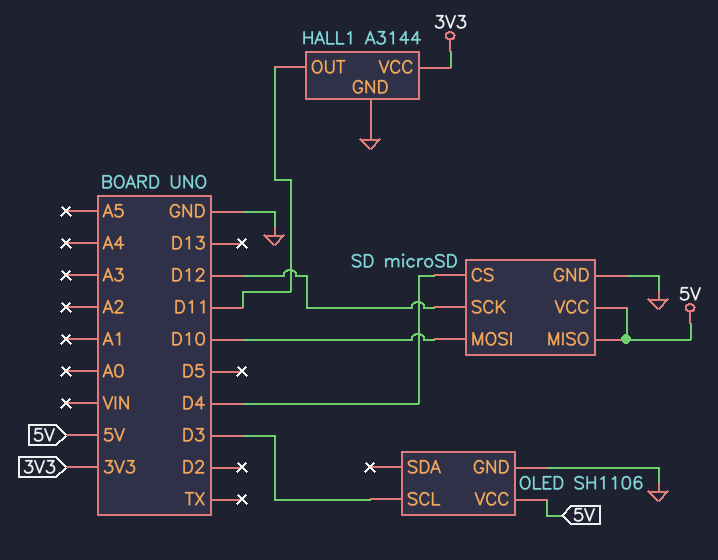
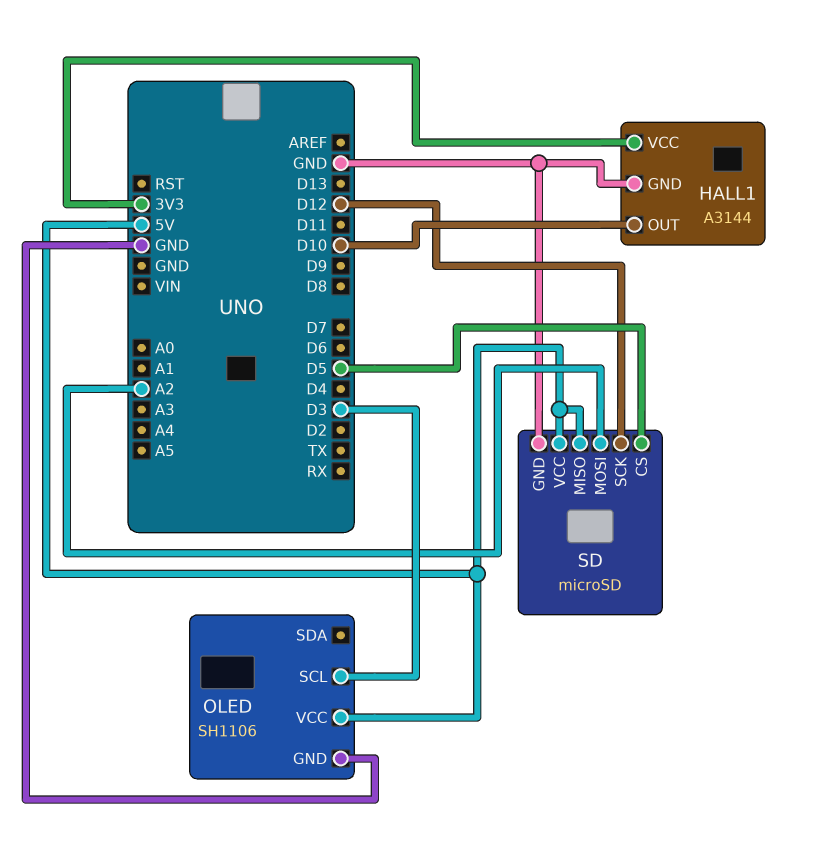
HALL1 pin OUT: D11 -> D10
SD pin CS: D4 -> D5
SD pin MOSI: D10 -> A2

